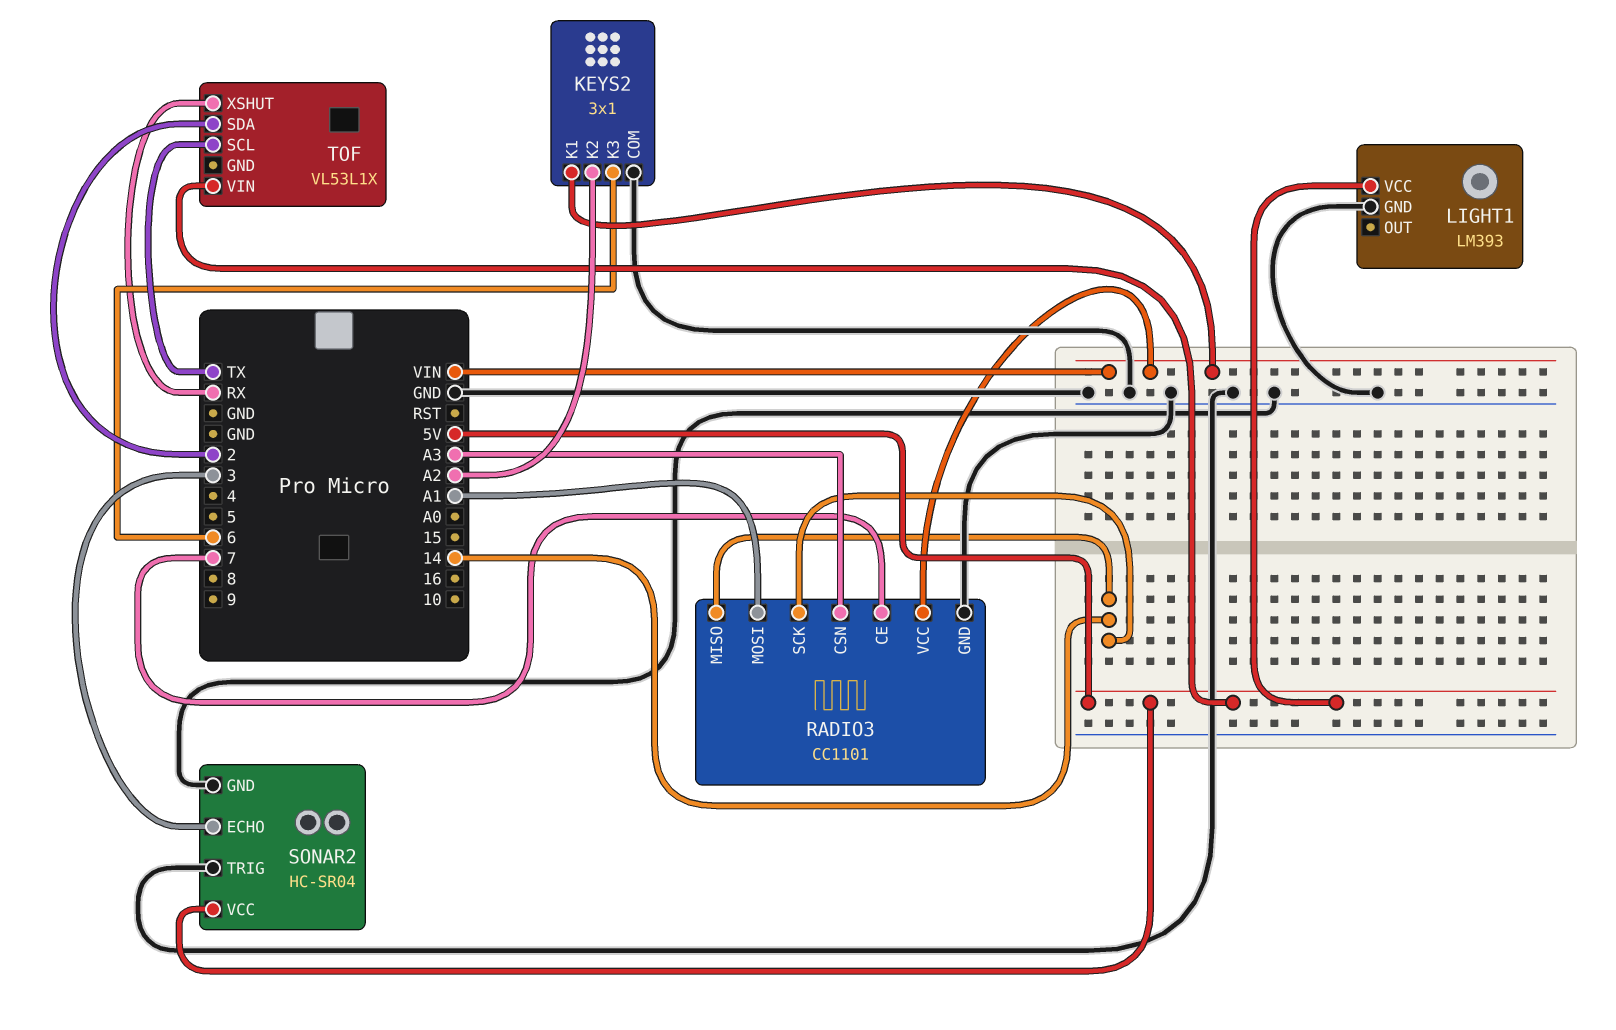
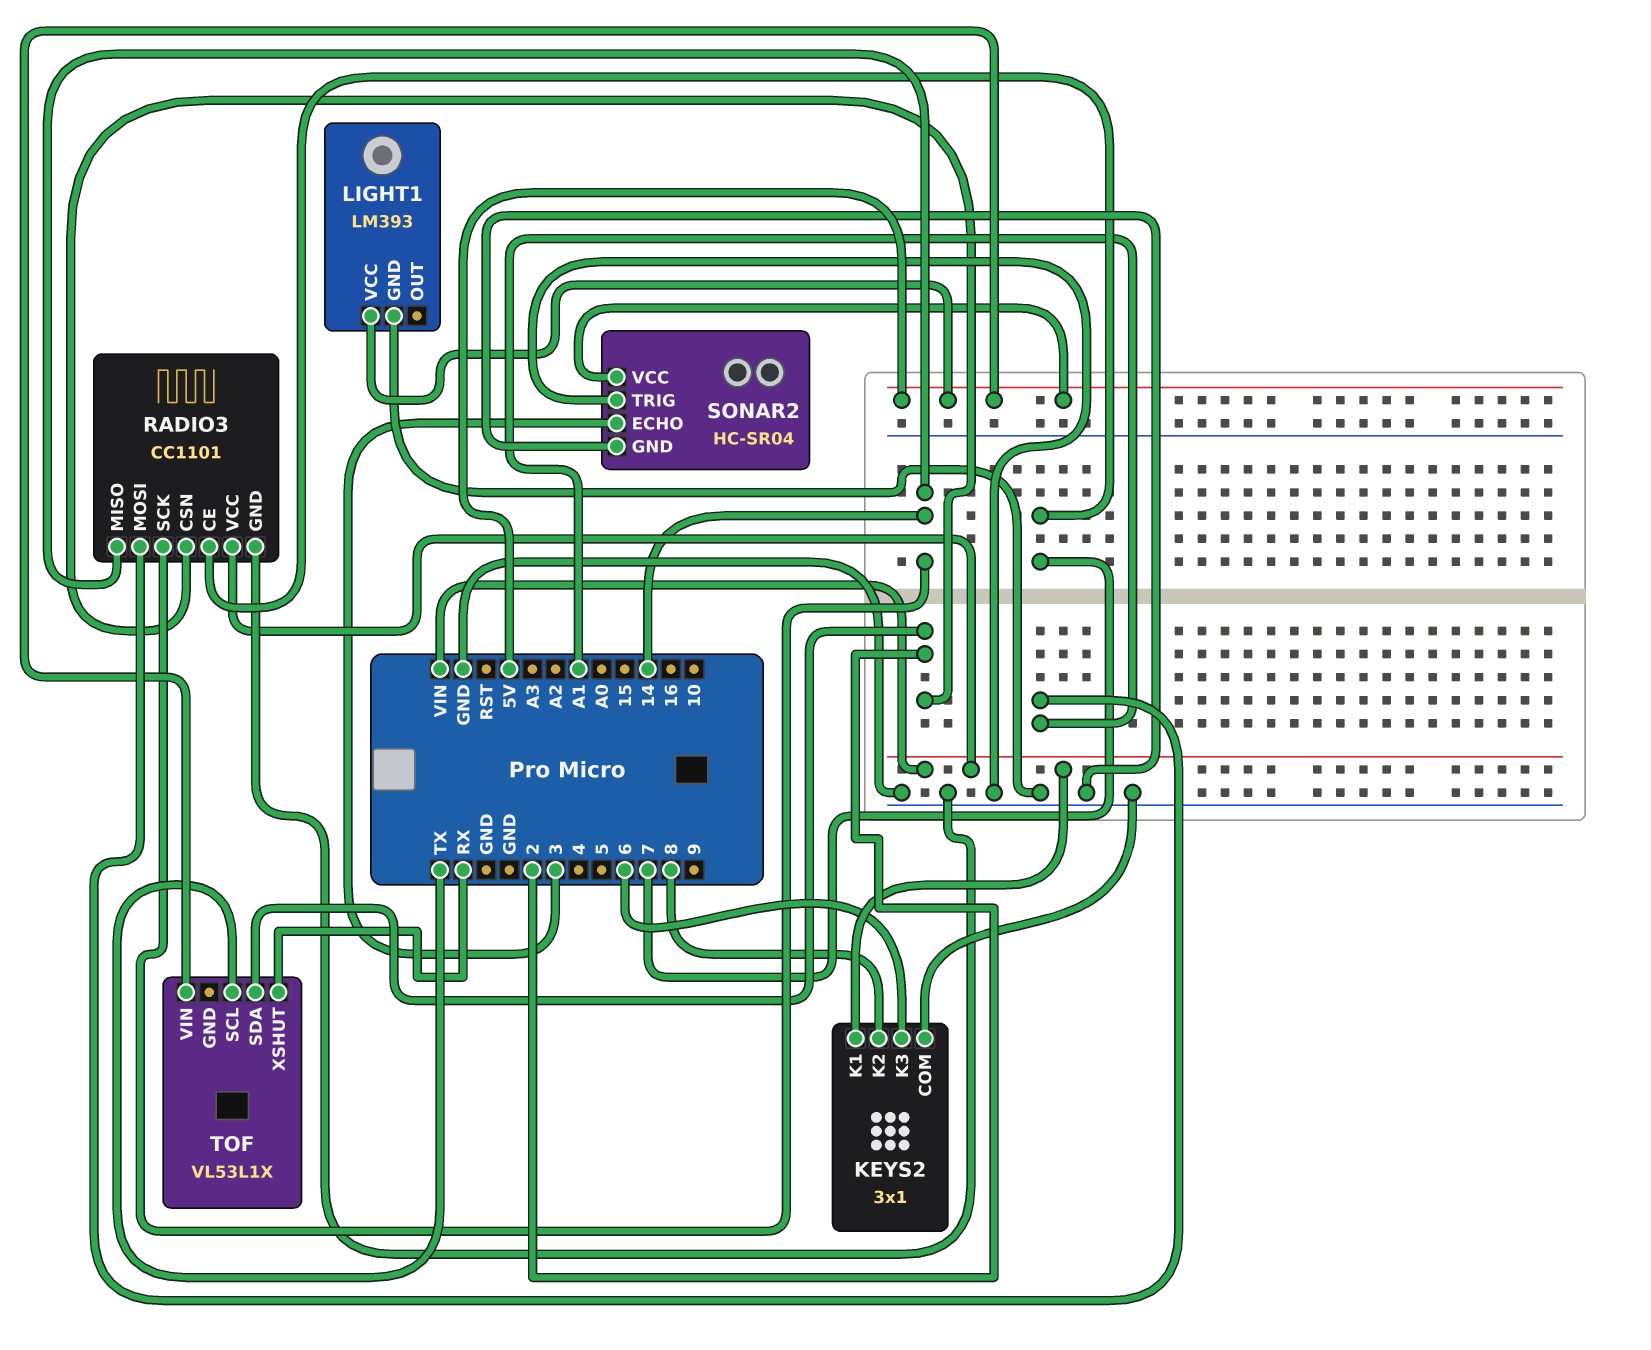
KEYS2 pin K2: A2 -> 8
RADIO3 pin CSN: A3 -> 2

